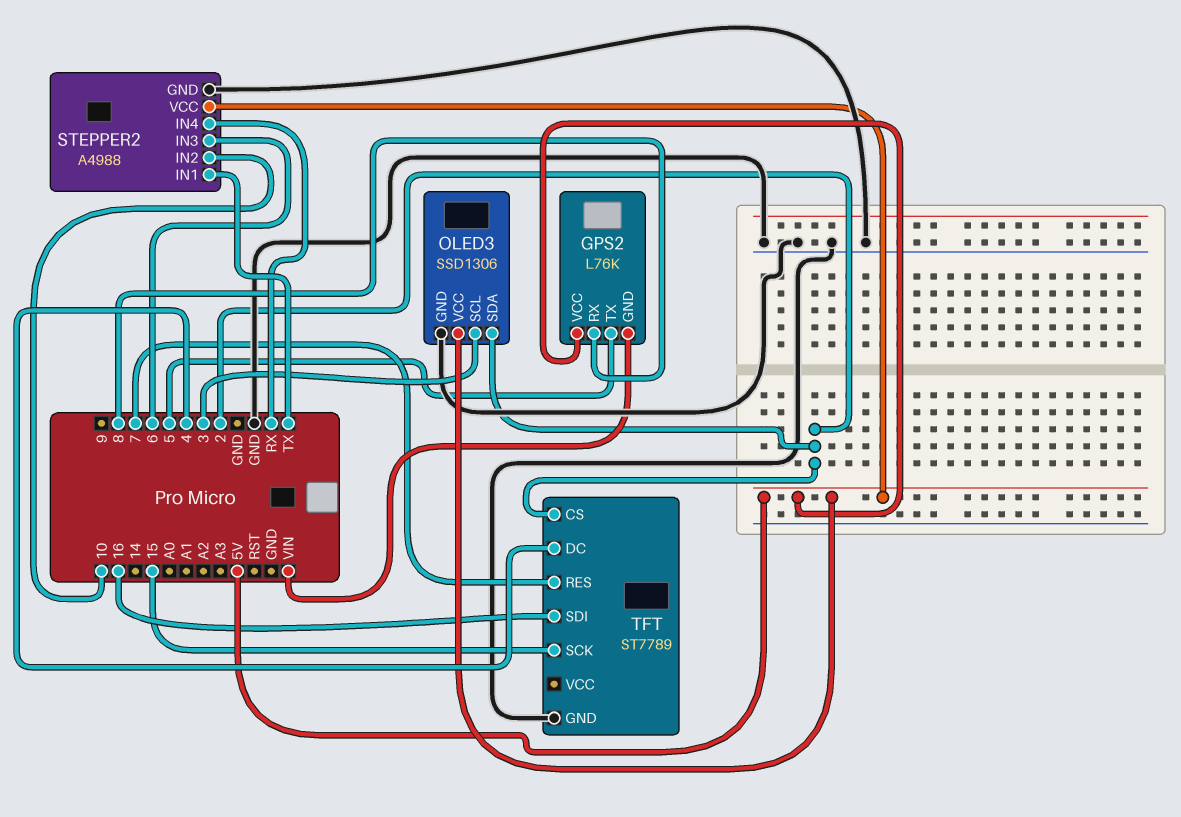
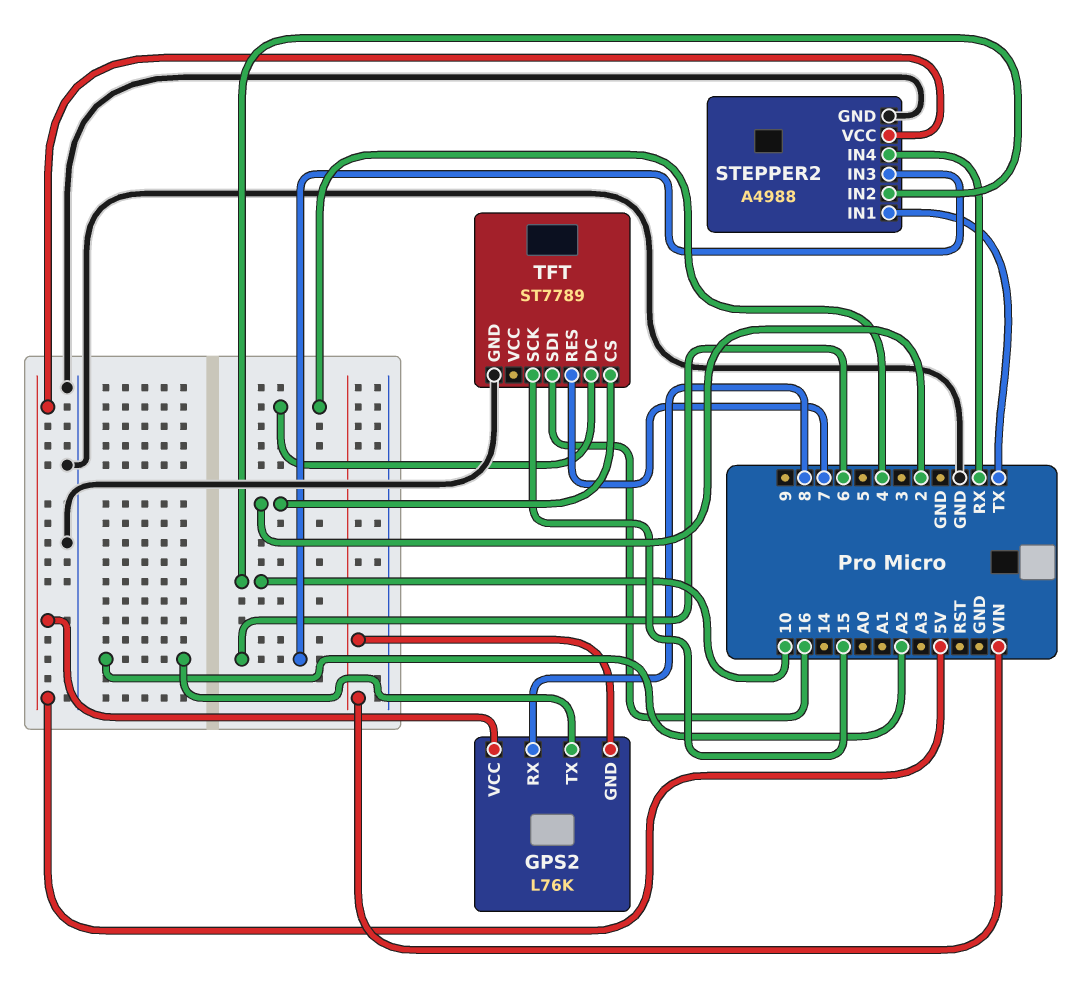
GPS2 pin TX: 5 -> A2
OLED3: SSD1306 -> none
OLED3 pin GND: GND -> none
OLED3 pin SCL: 3 -> none
OLED3 pin SDA: 2 -> none
OLED3 pin VCC: 5V -> none

